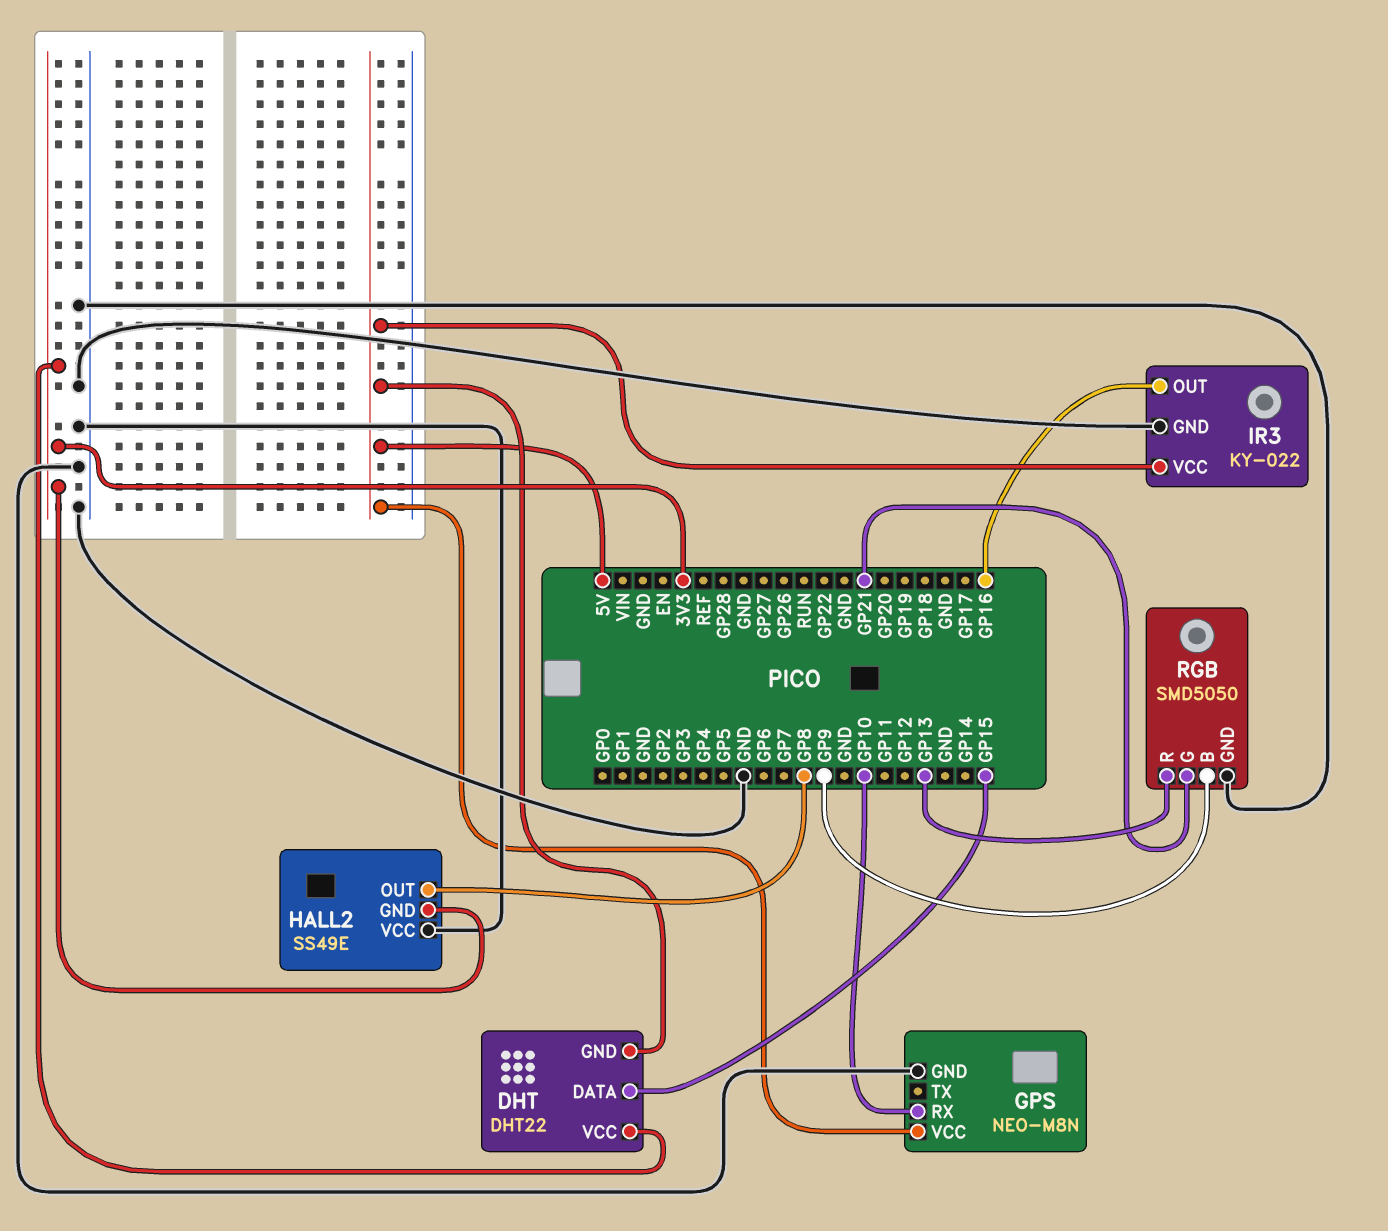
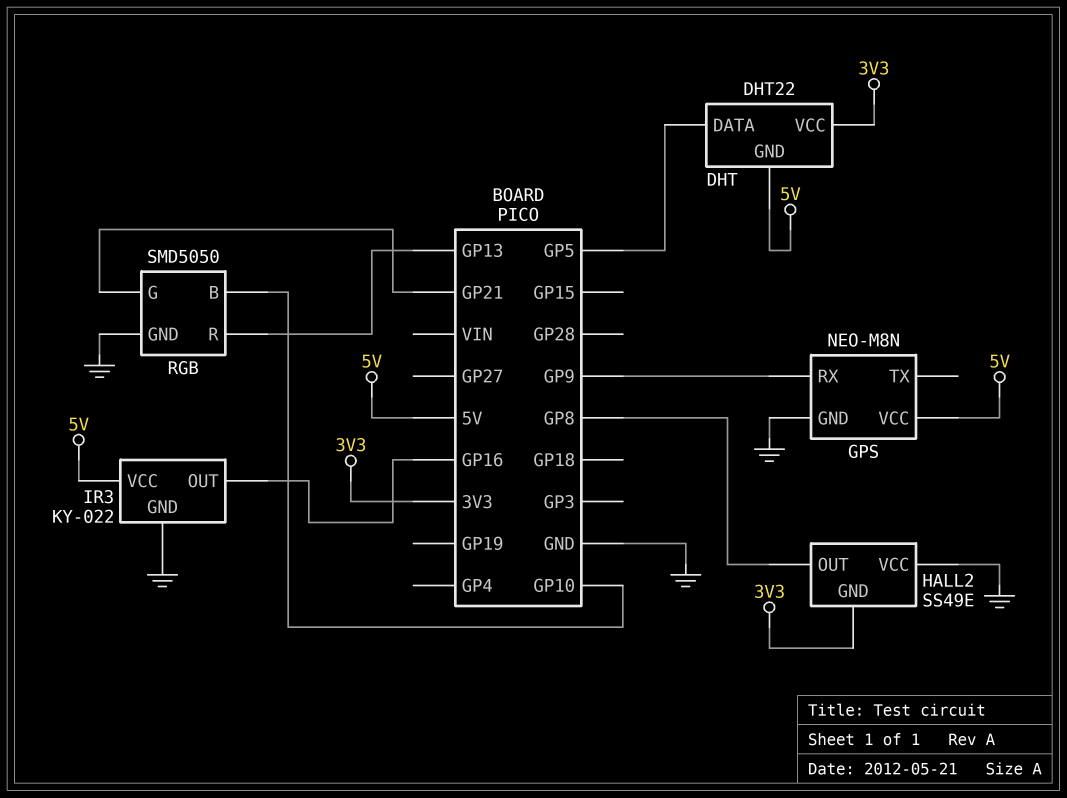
DHT pin DATA: GP15 -> GP5
GPS pin RX: GP10 -> GP9
RGB pin B: GP9 -> GP10

